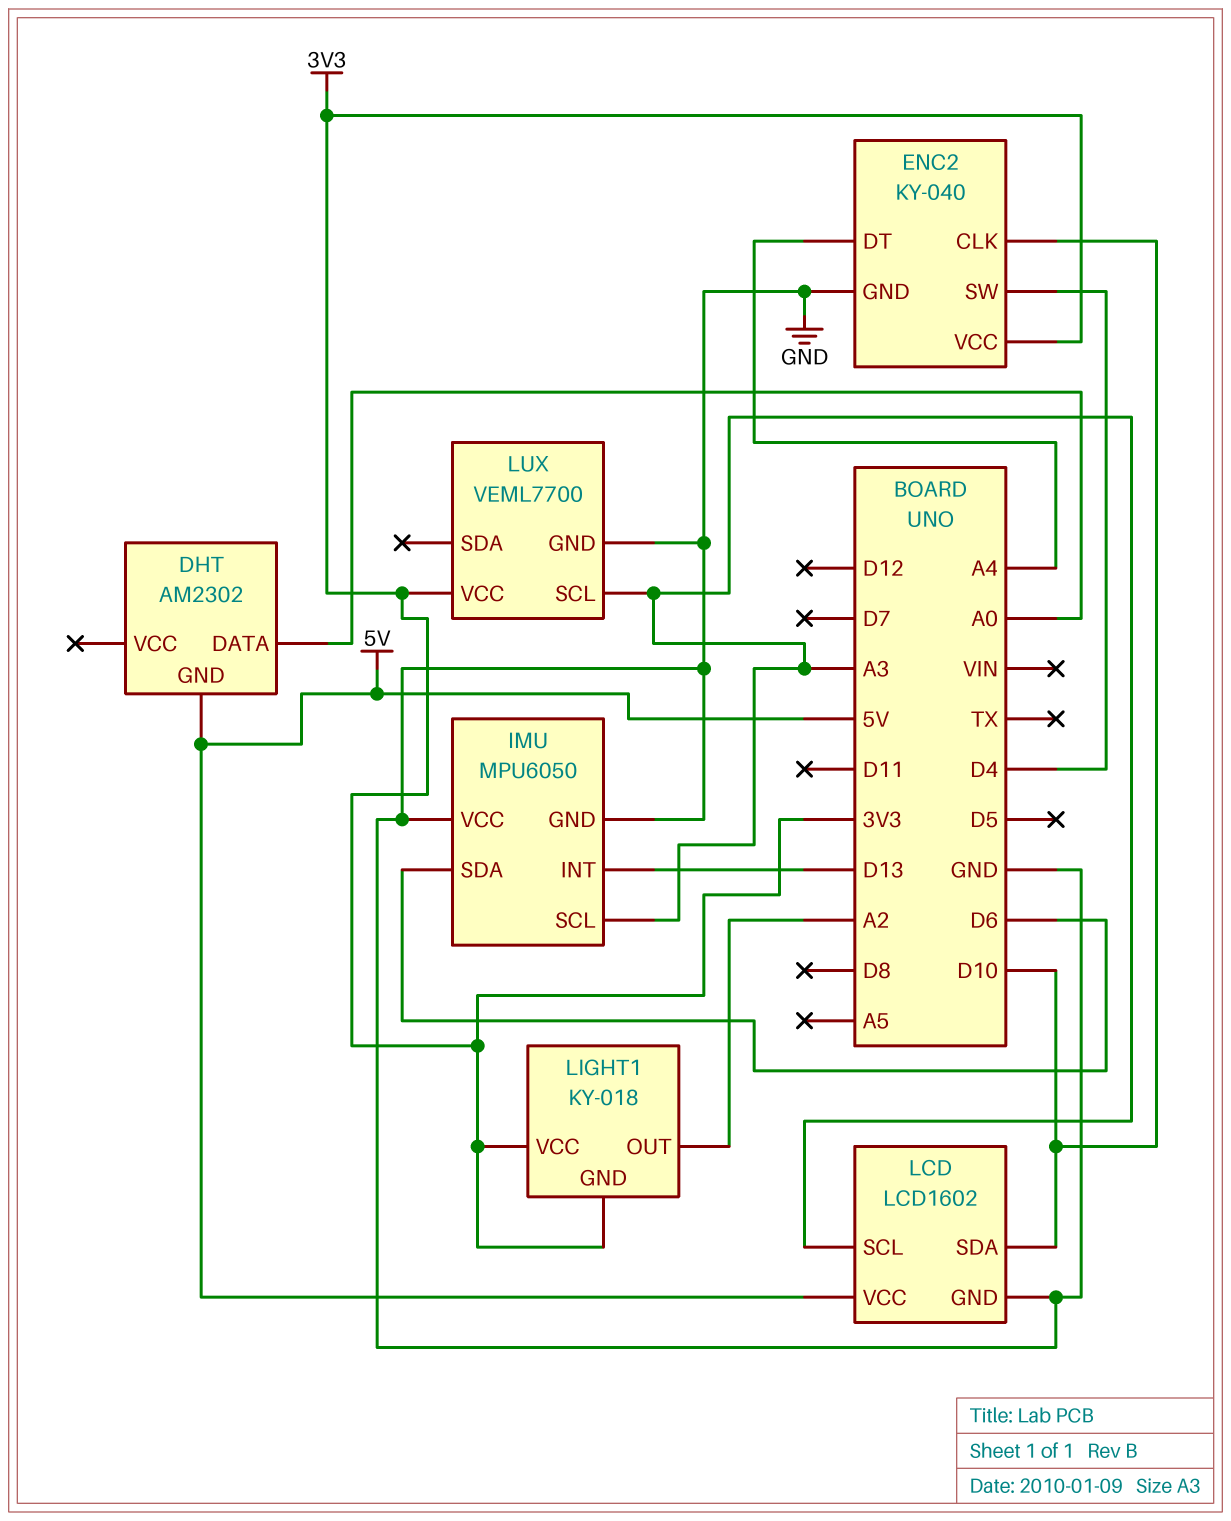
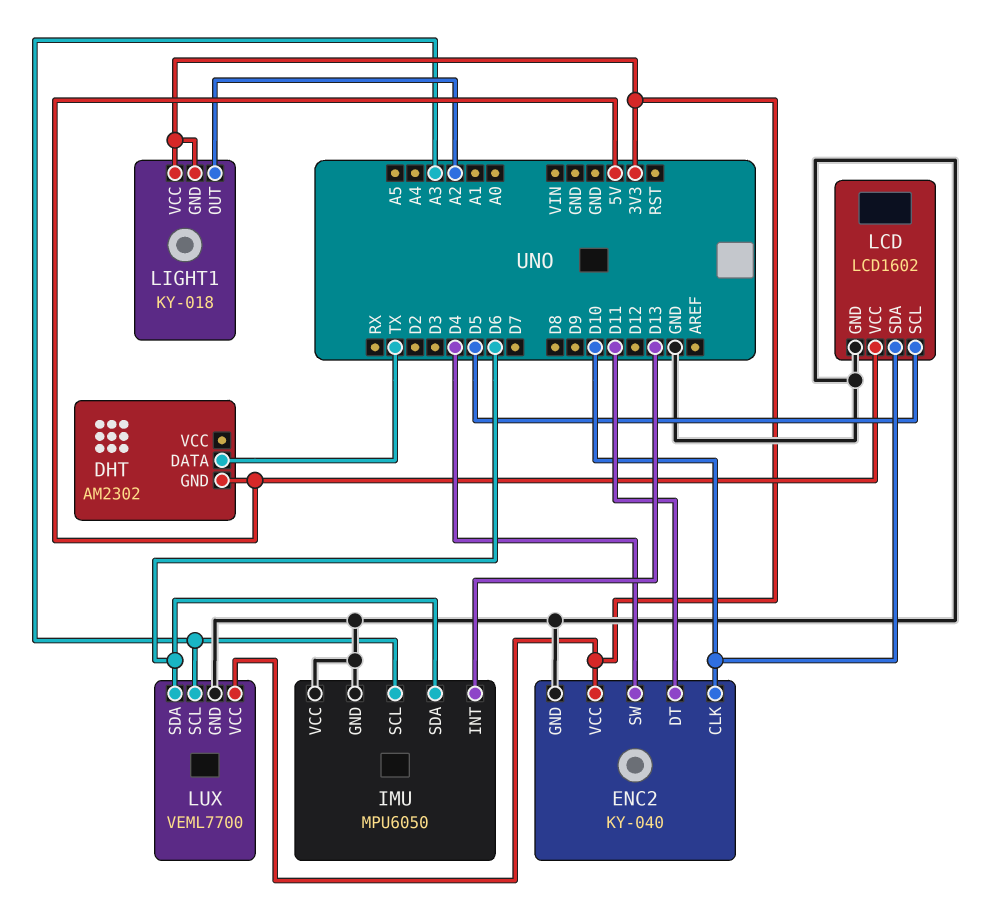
DHT pin DATA: A0 -> TX
ENC2 pin DT: A4 -> D11
LCD pin SCL: A3 -> D5
LUX pin SDA: none -> D6

